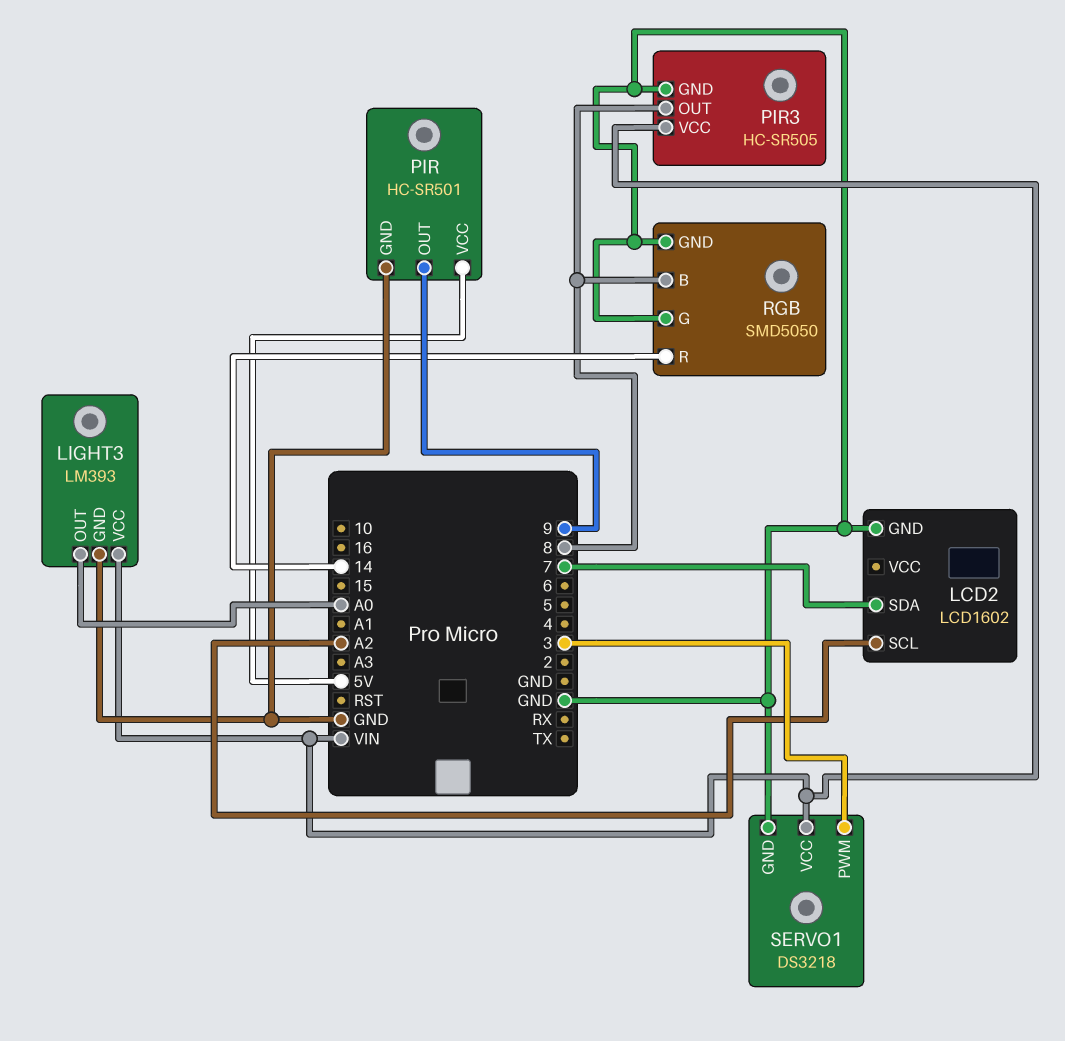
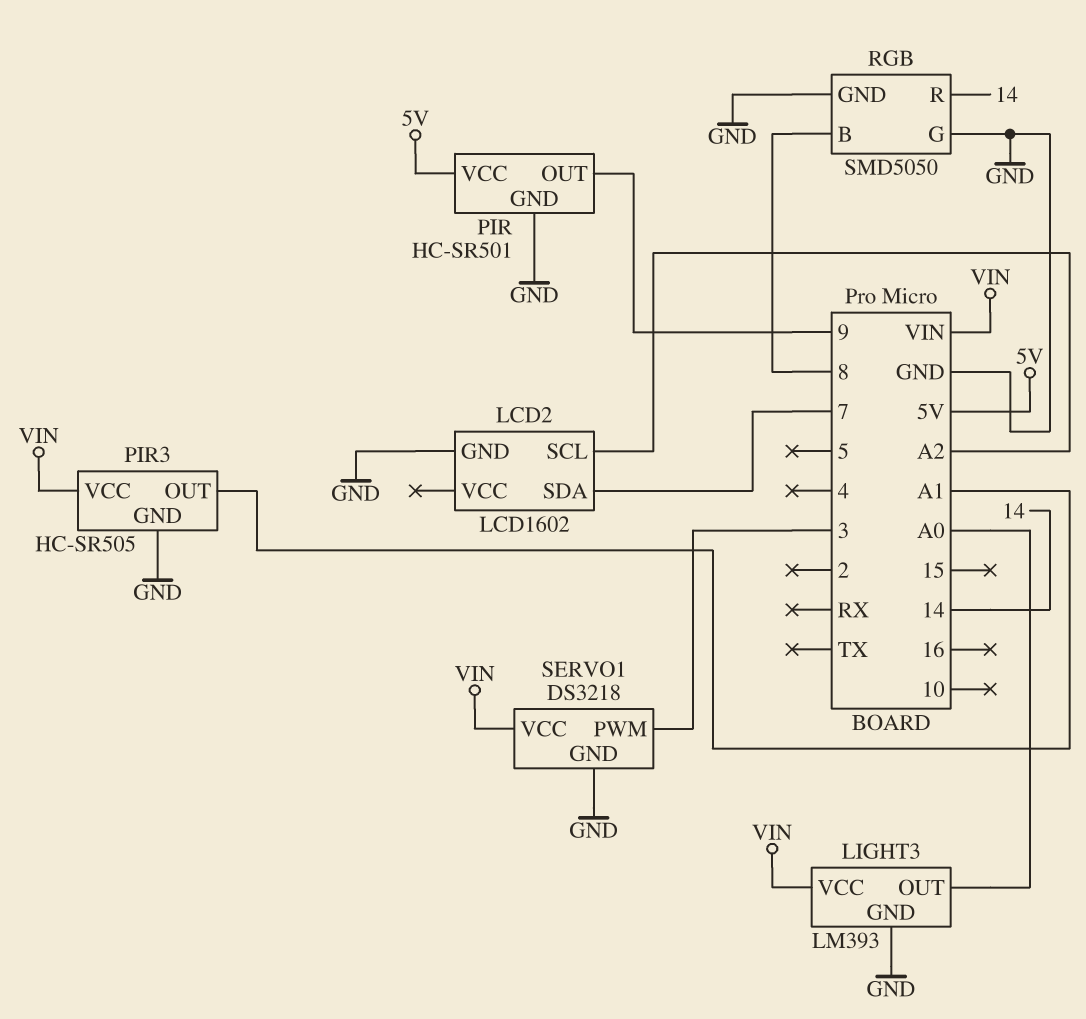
PIR3 pin OUT: 8 -> A1

